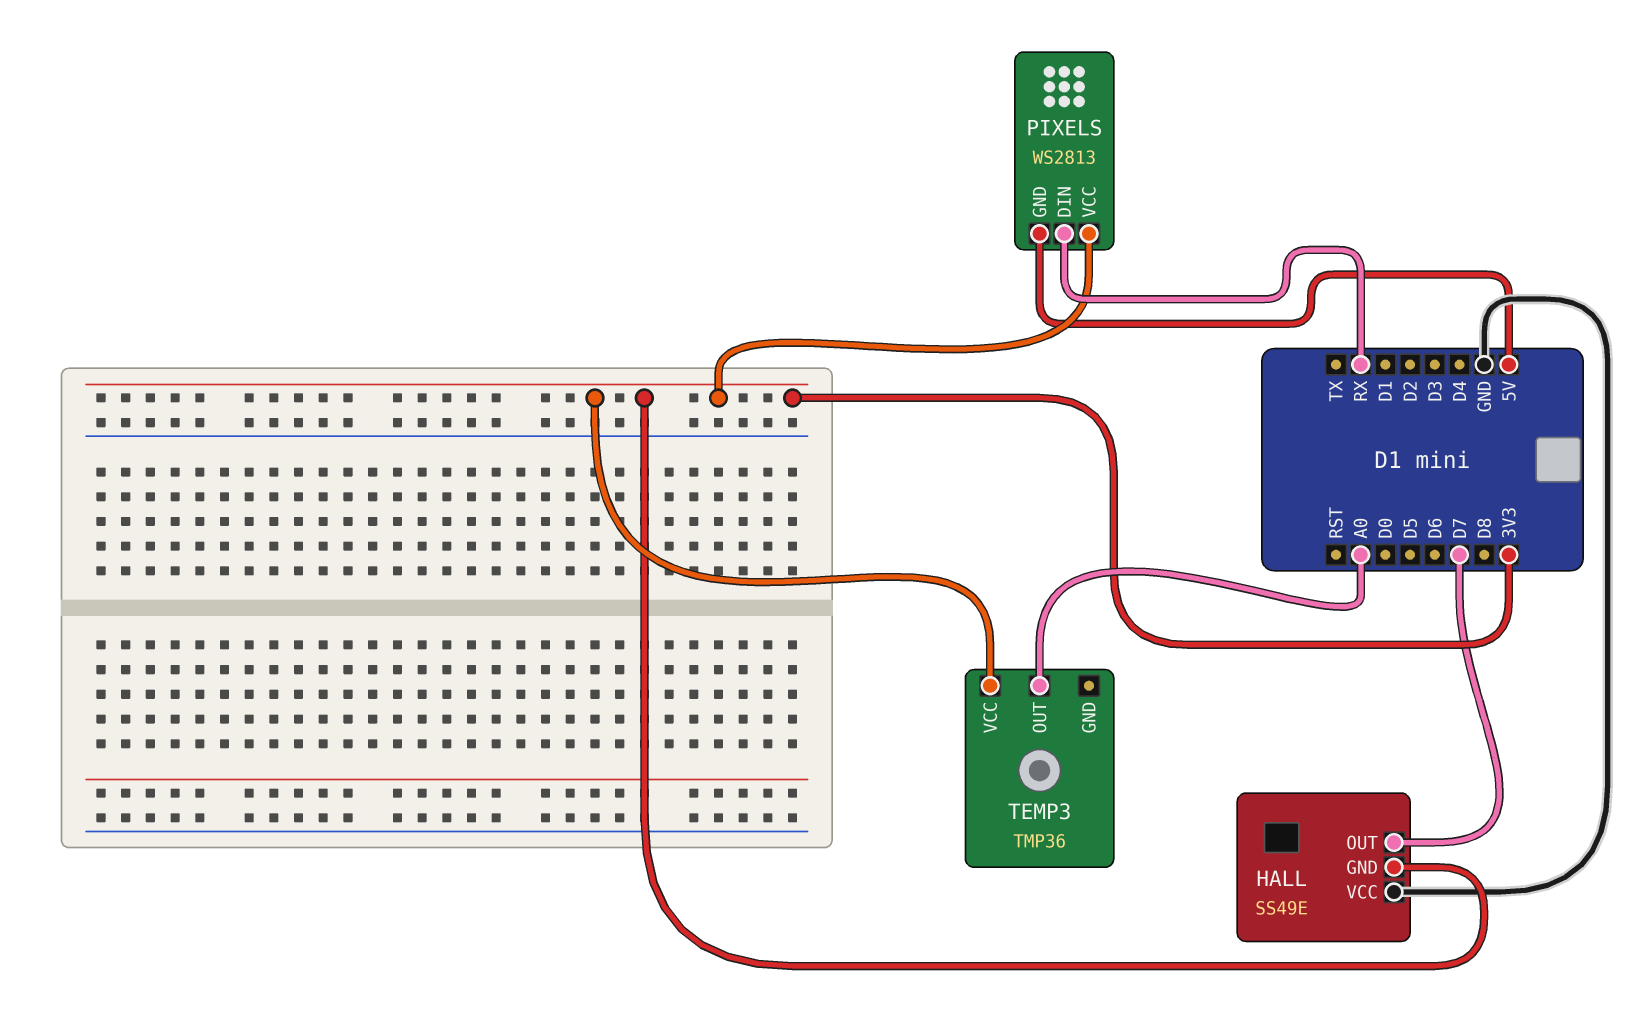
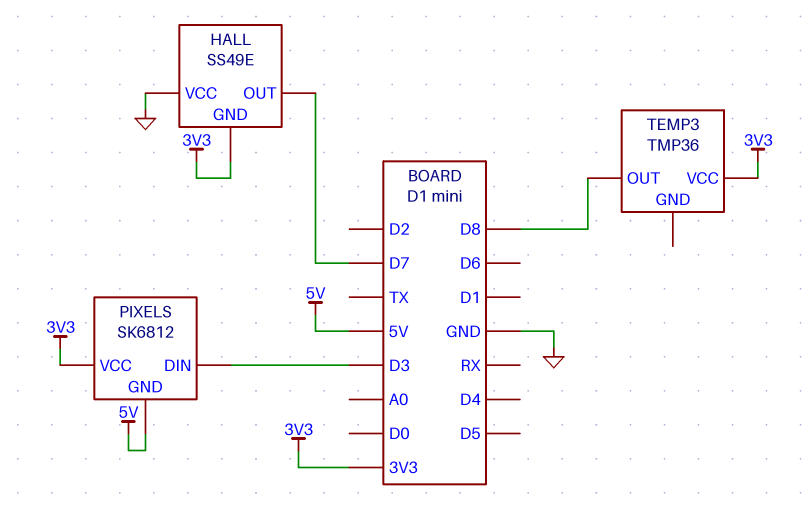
PIXELS: WS2813 -> SK6812
PIXELS pin DIN: RX -> D3
TEMP3 pin OUT: A0 -> D8

